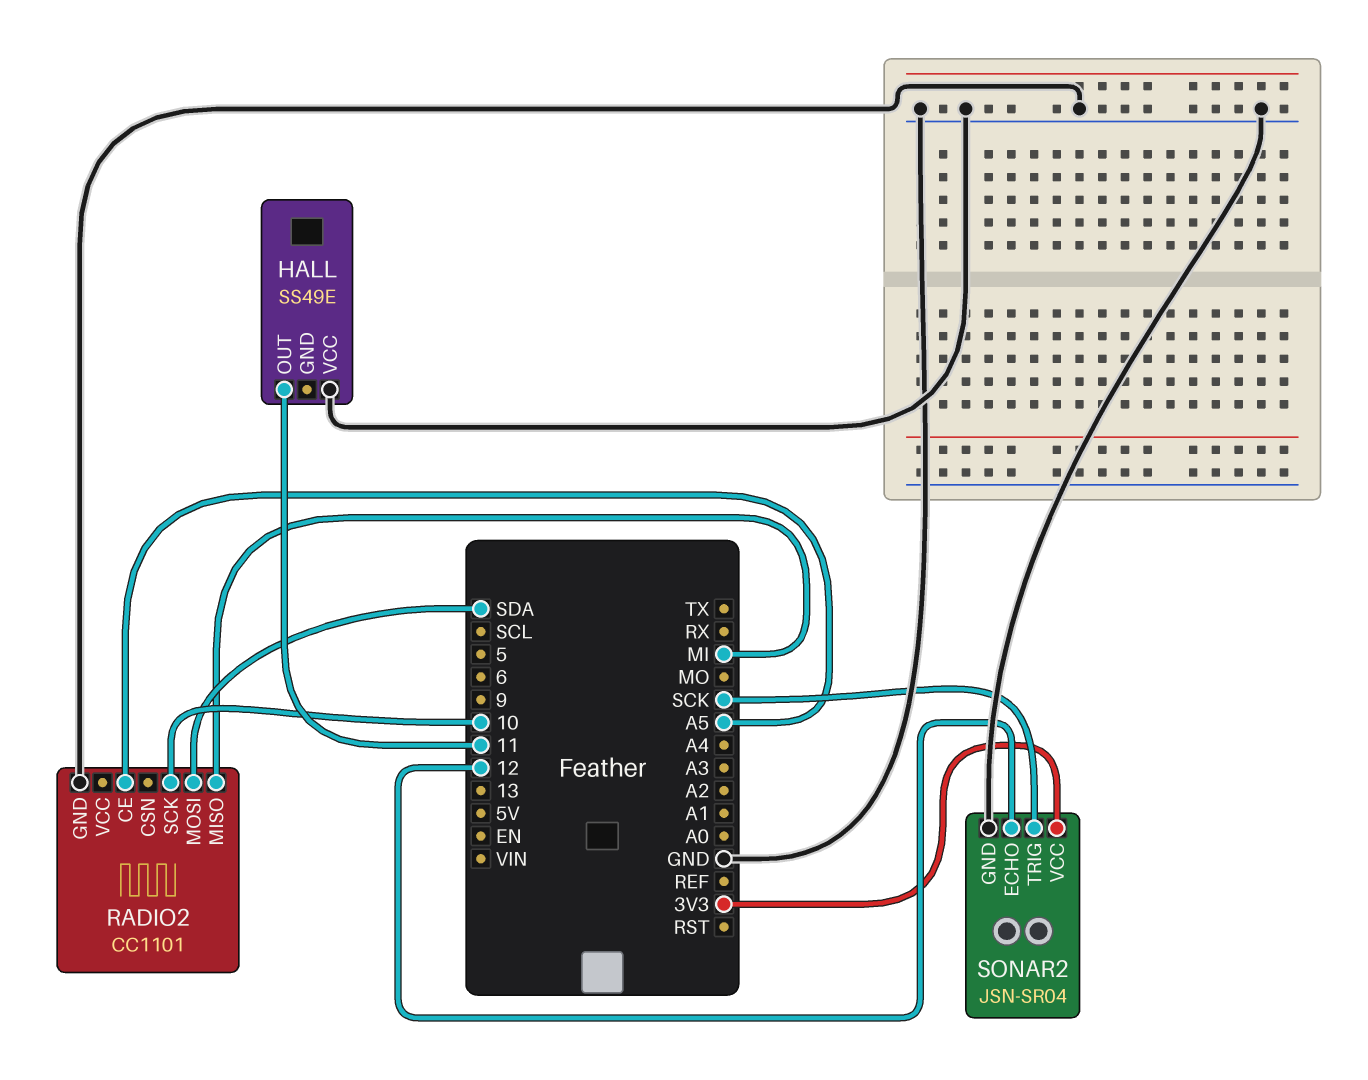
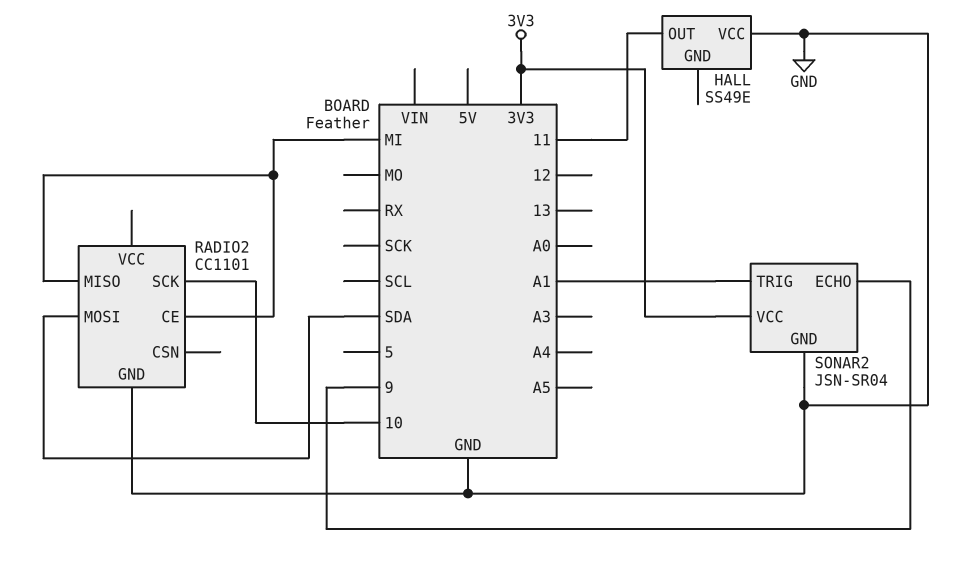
RADIO2 pin CE: A5 -> MI
SONAR2 pin ECHO: 12 -> 9
SONAR2 pin TRIG: SCK -> A1

